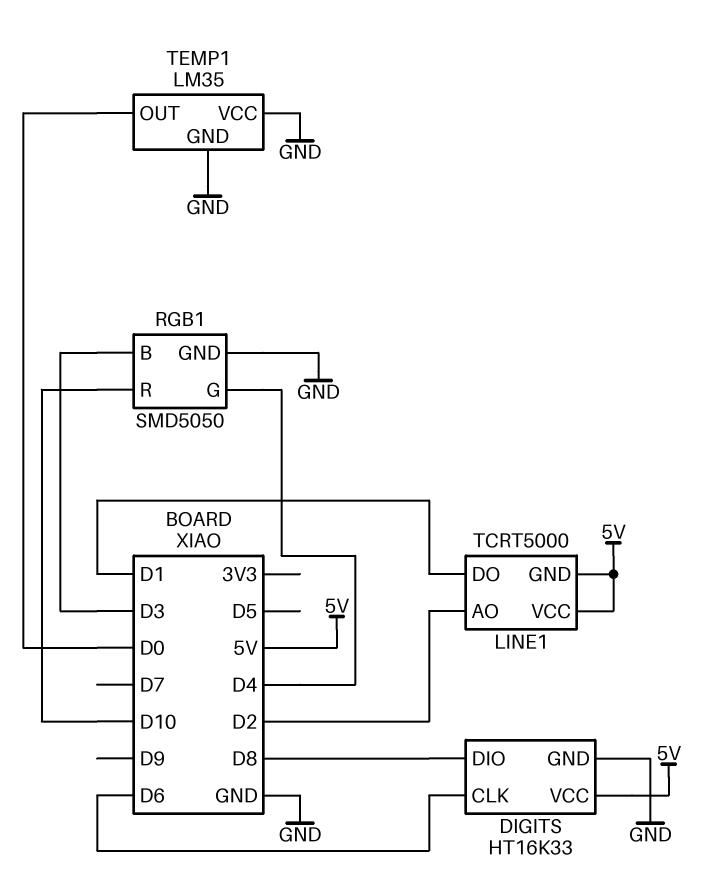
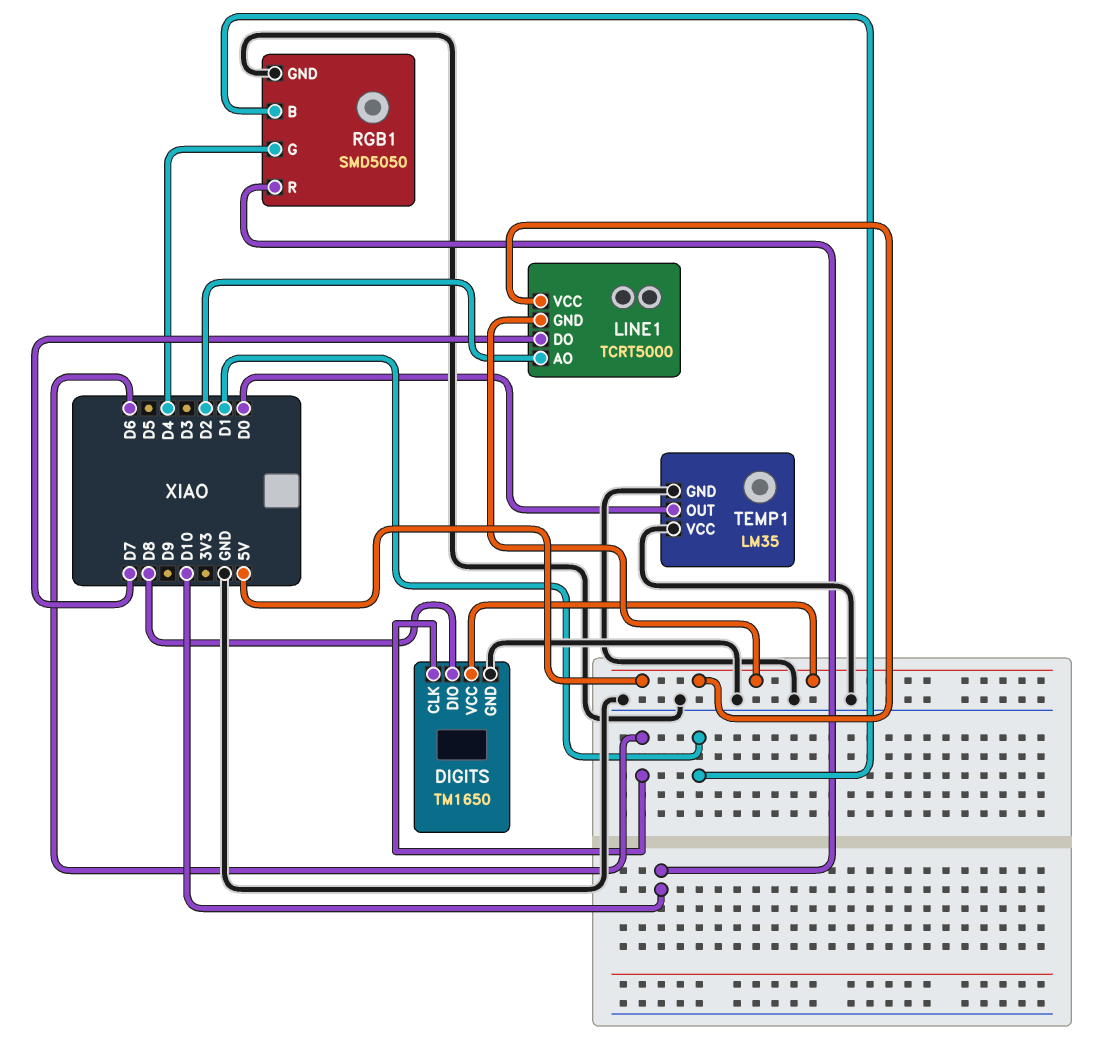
DIGITS: HT16K33 -> TM1650
LINE1 pin DO: D1 -> D7
RGB1 pin B: D3 -> D1

